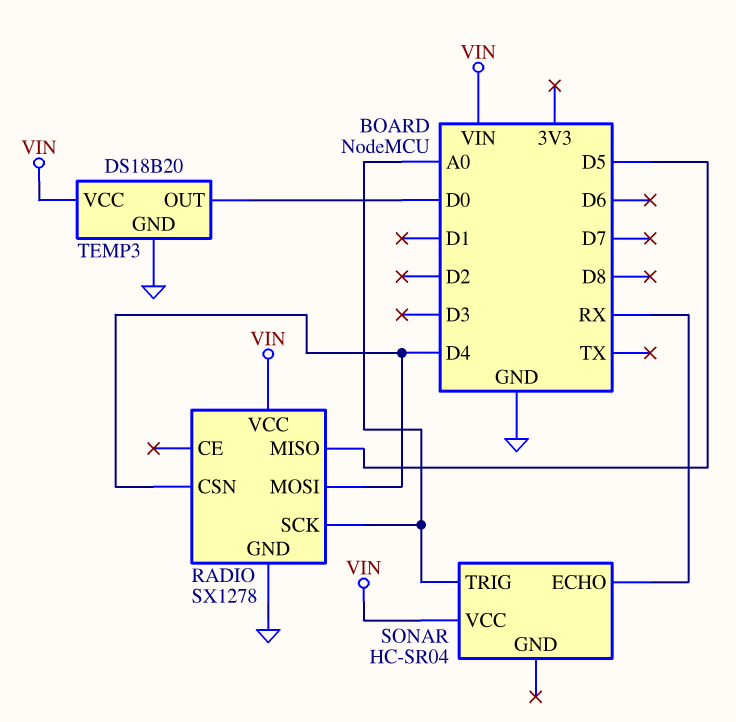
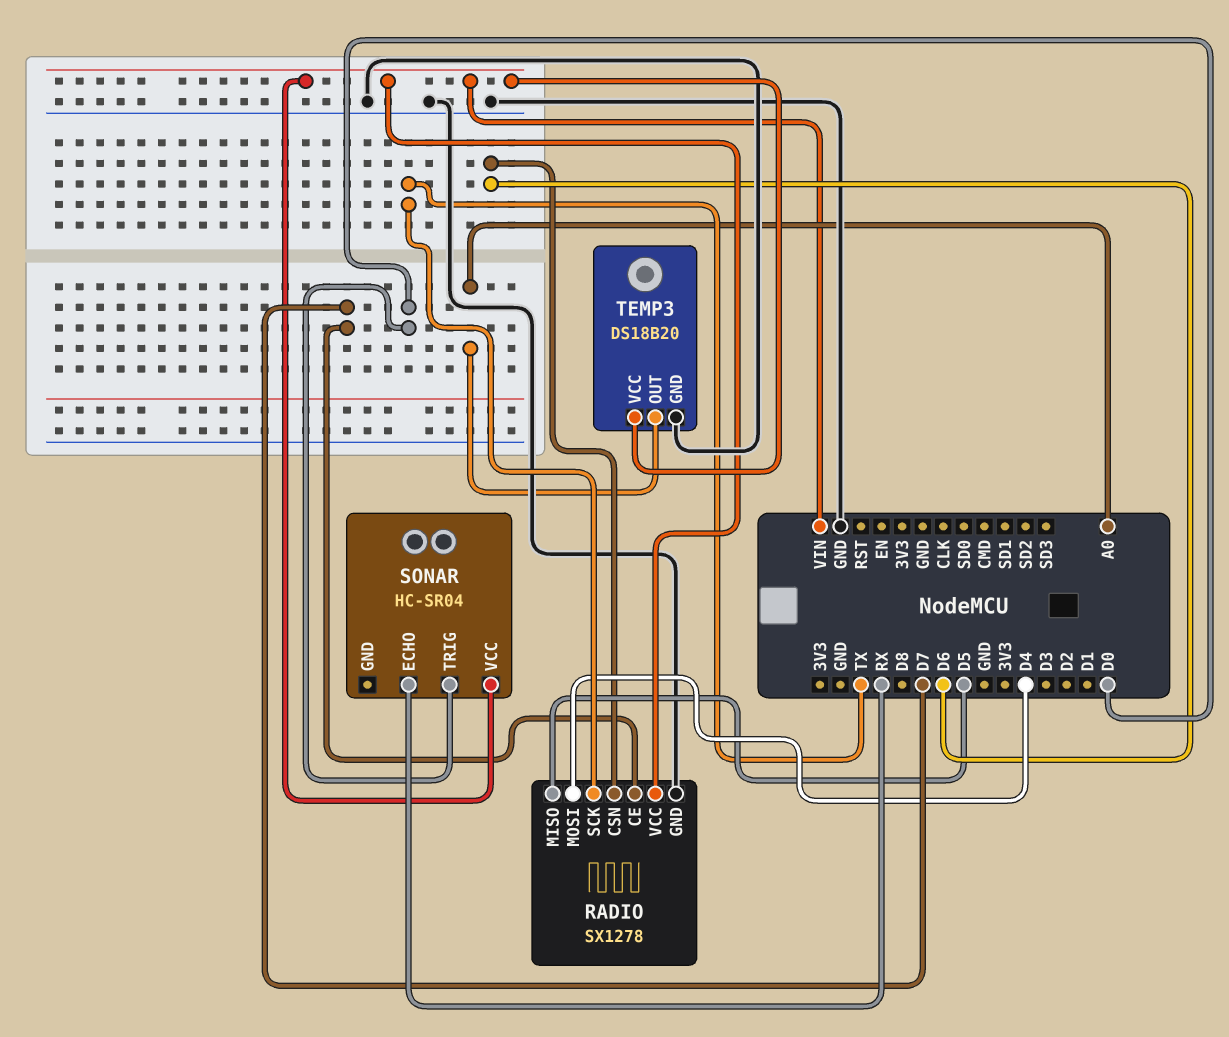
RADIO pin CE: none -> D7
RADIO pin CSN: D4 -> D6
RADIO pin SCK: A0 -> TX
SONAR pin TRIG: A0 -> D0
TEMP3 pin OUT: D0 -> A0

